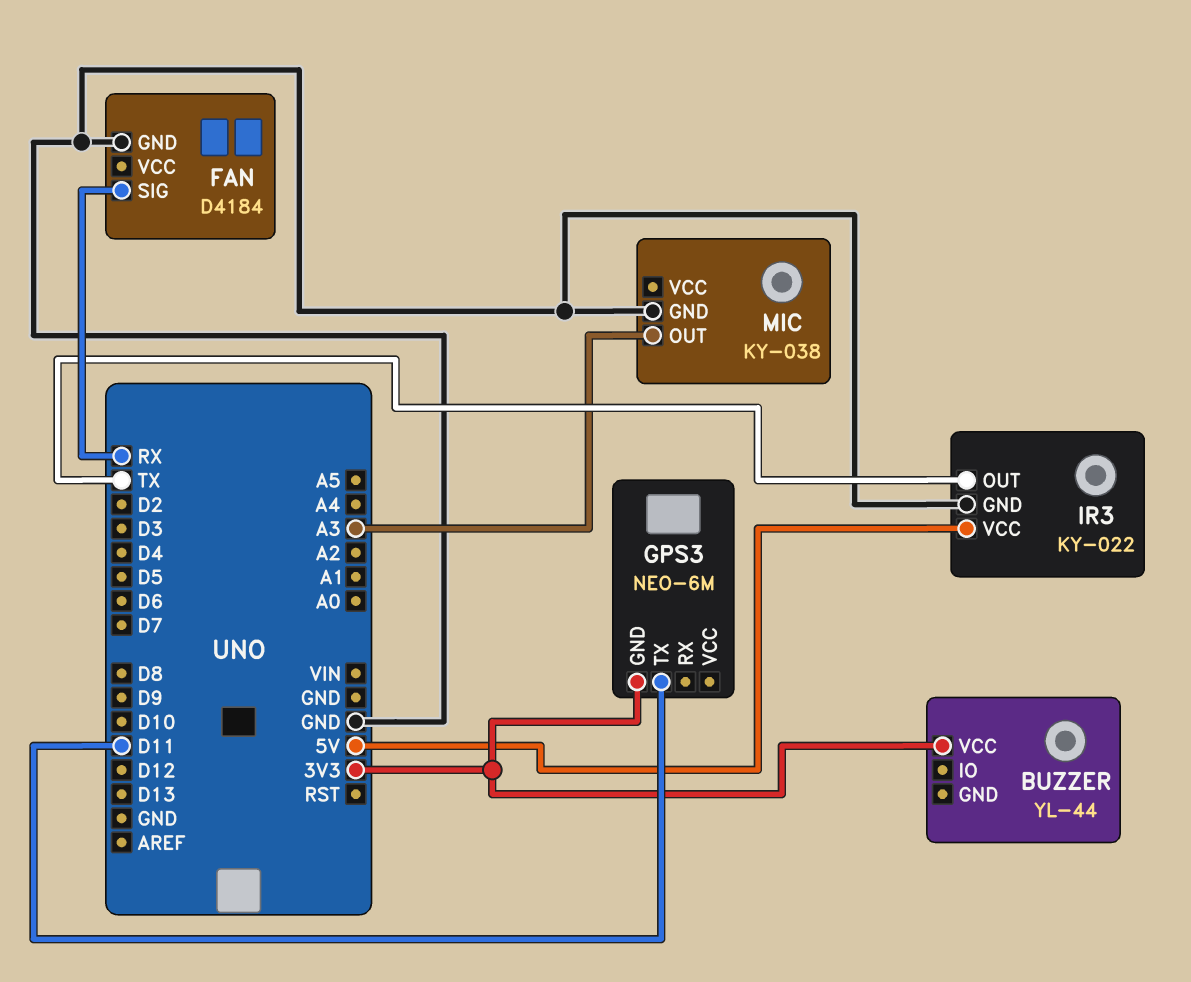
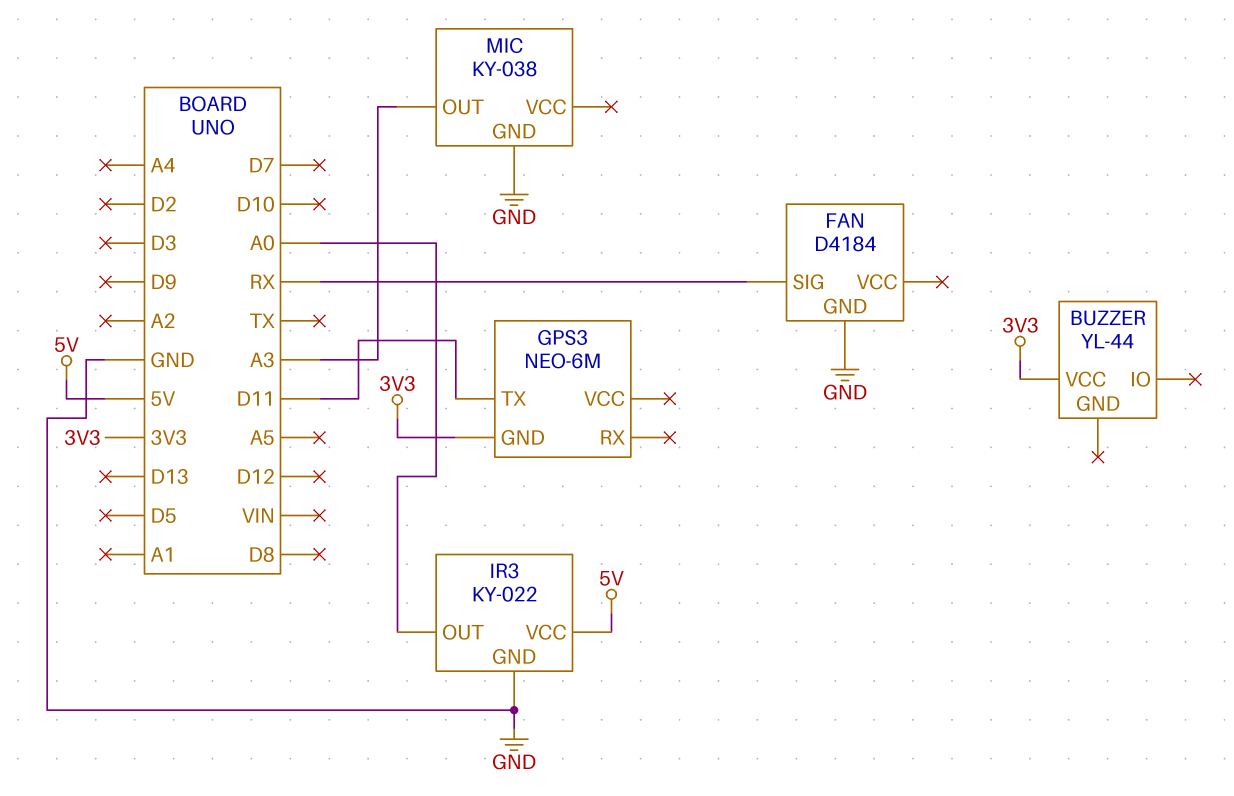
IR3 pin OUT: TX -> A0

